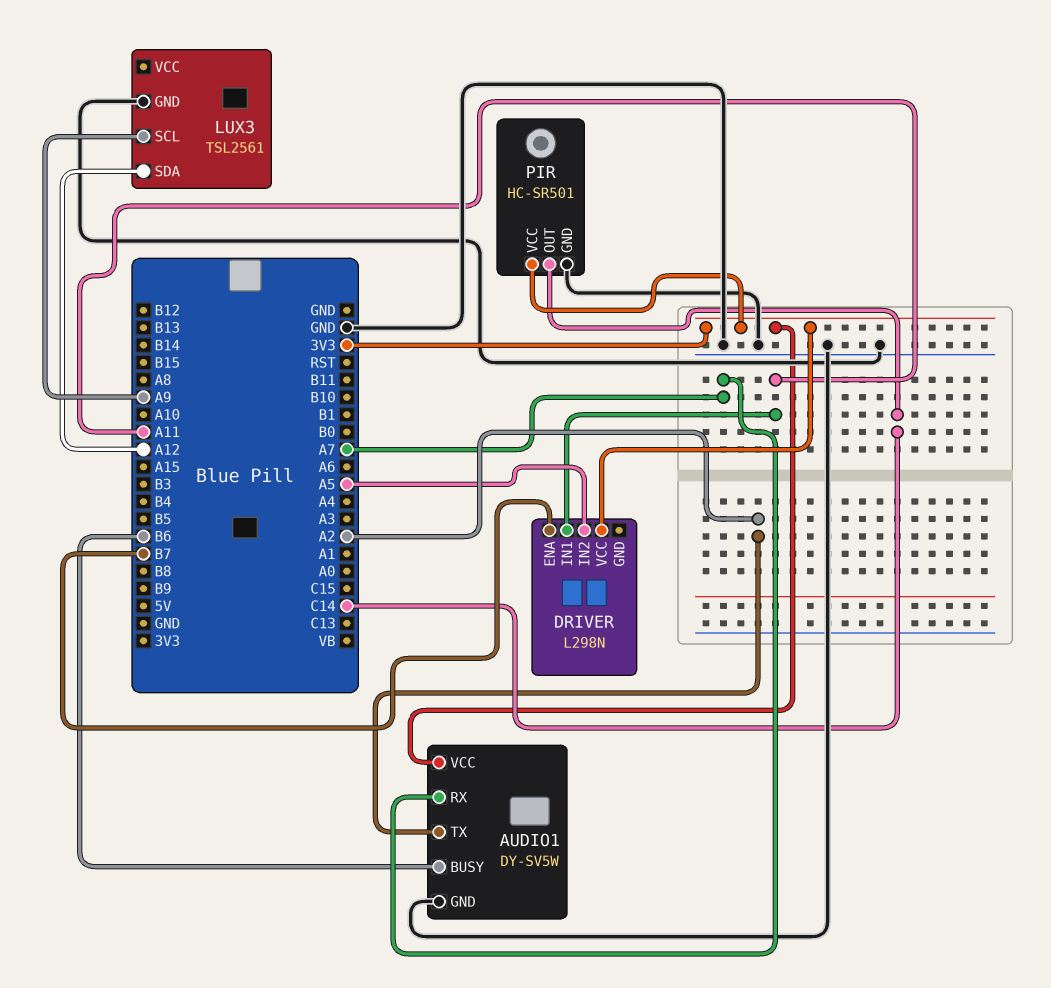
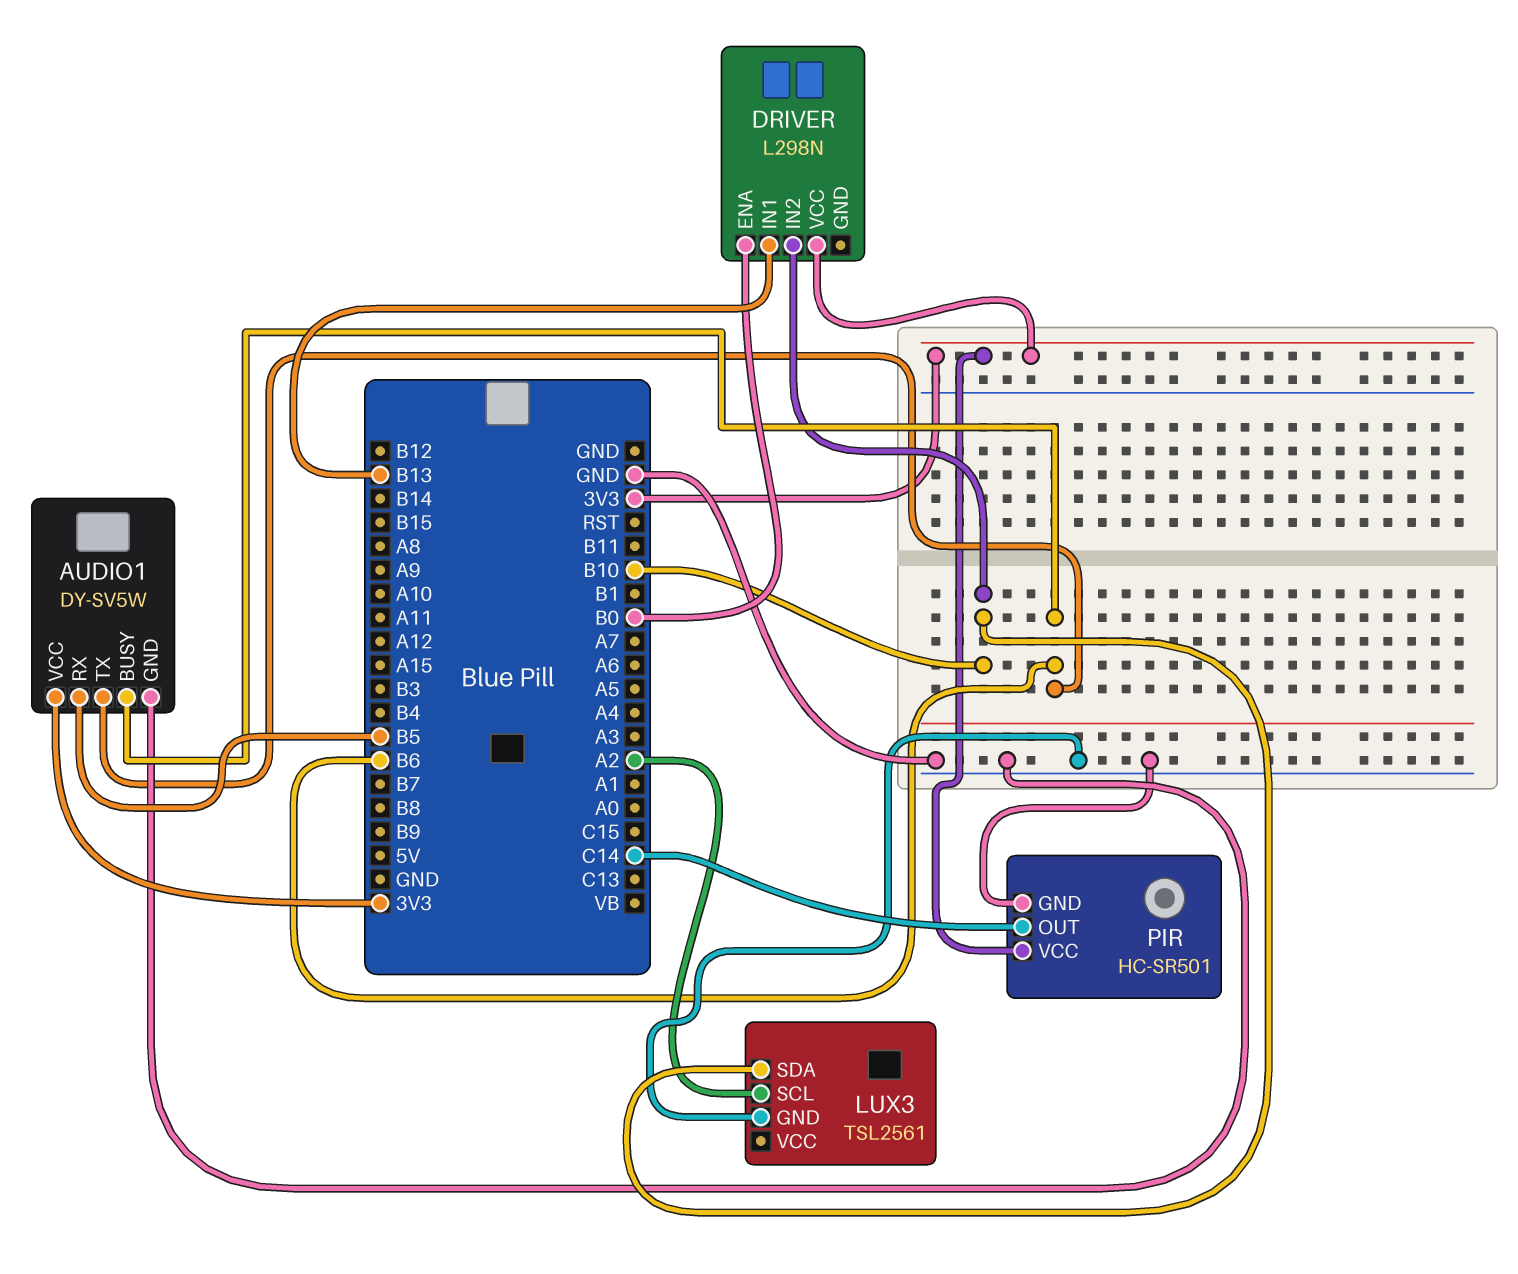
AUDIO1 pin RX: A7 -> B5
AUDIO1 pin TX: A2 -> B6
DRIVER pin ENA: B7 -> B0
DRIVER pin IN1: A11 -> B13
DRIVER pin IN2: A5 -> B10
LUX3 pin SCL: A9 -> A2
LUX3 pin SDA: A12 -> B10

